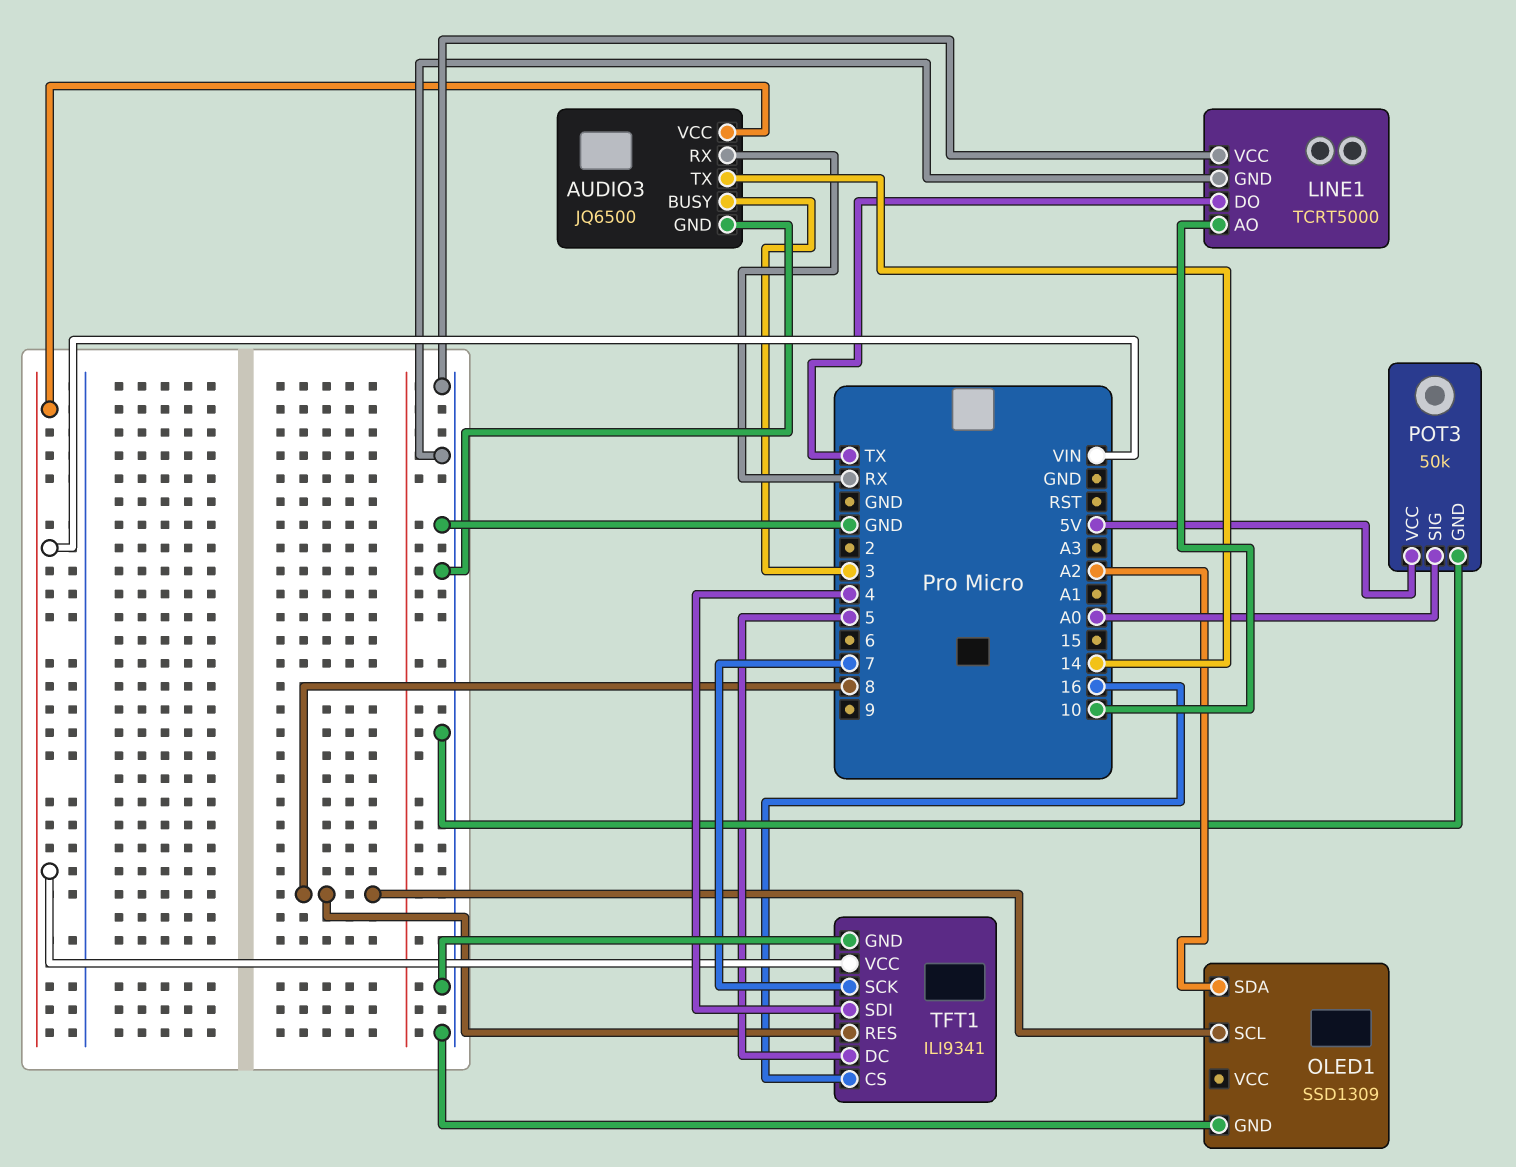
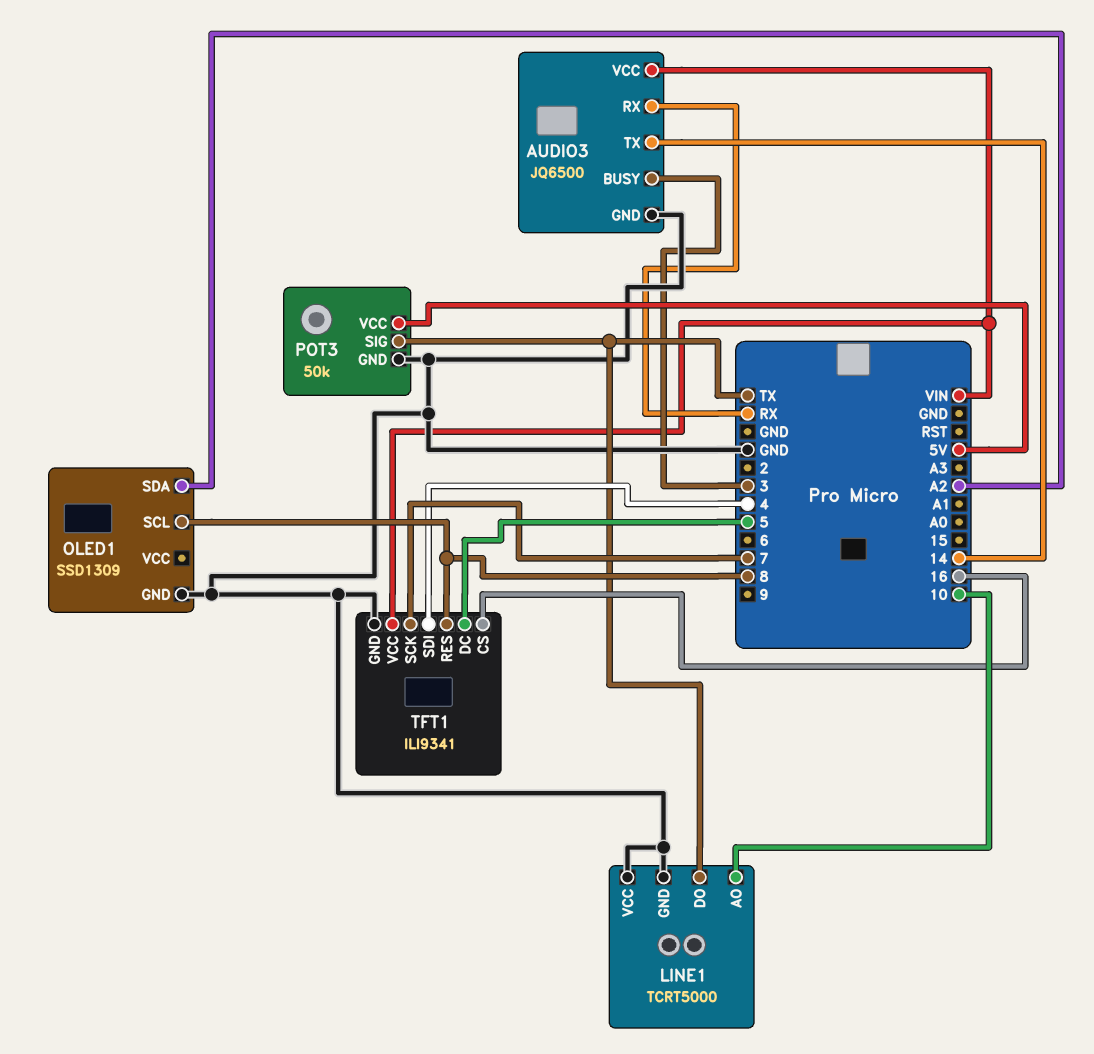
POT3 pin SIG: A0 -> TX

